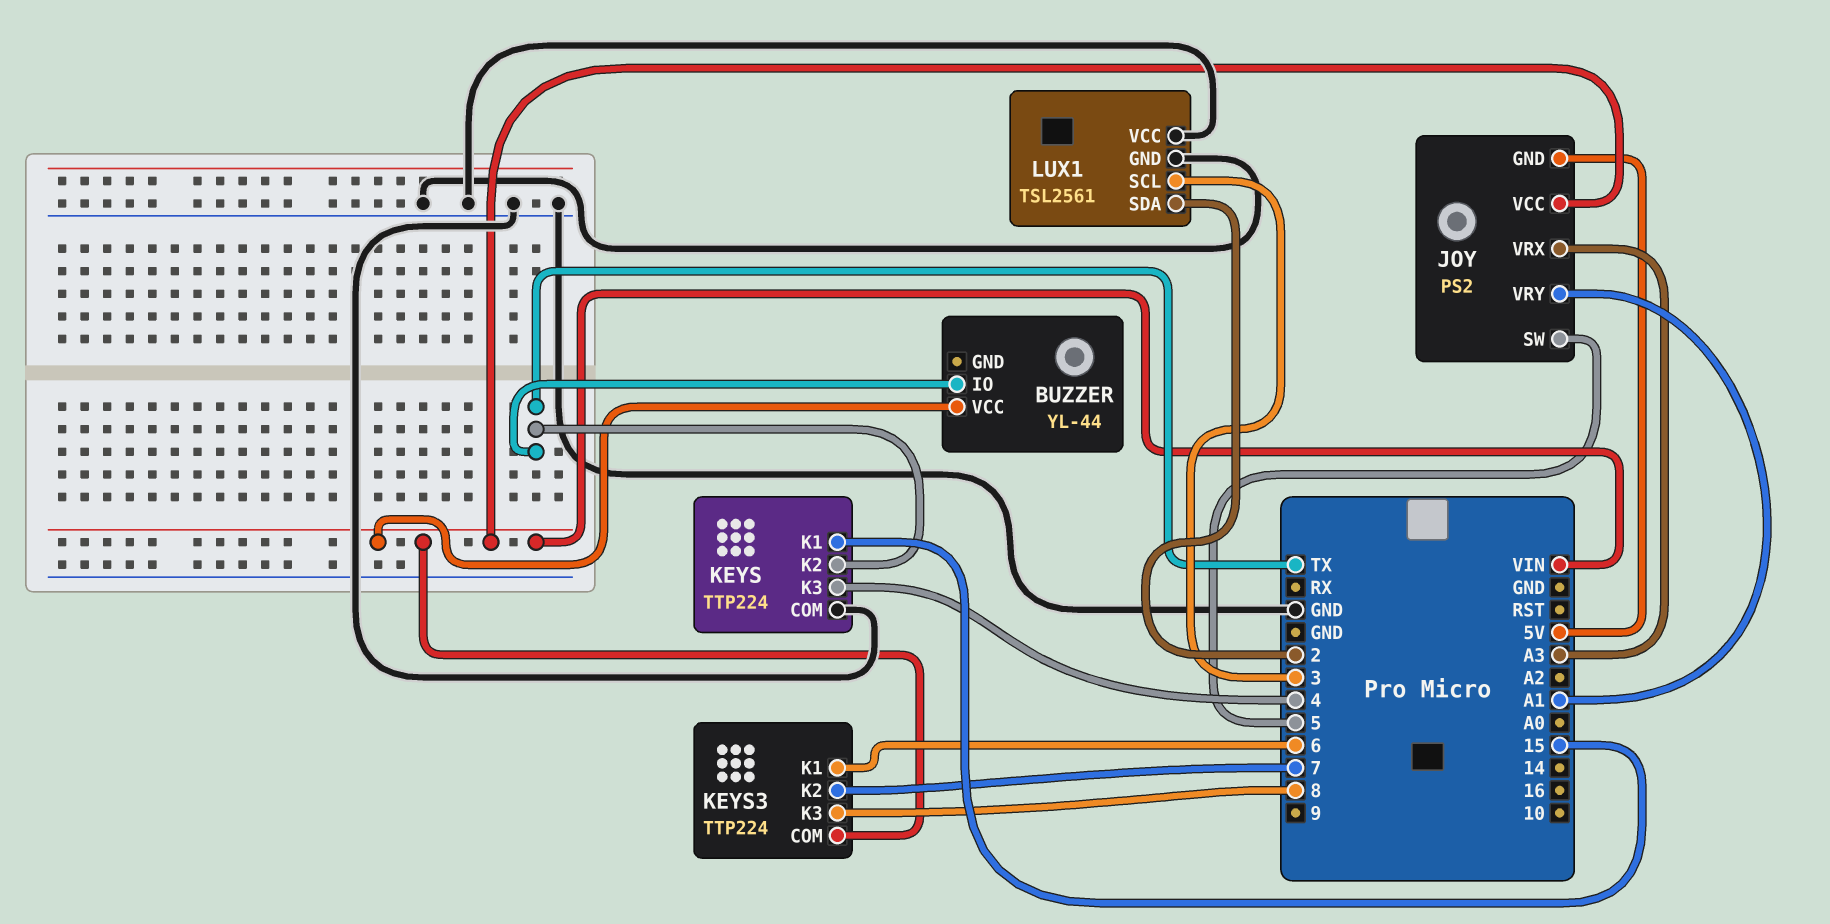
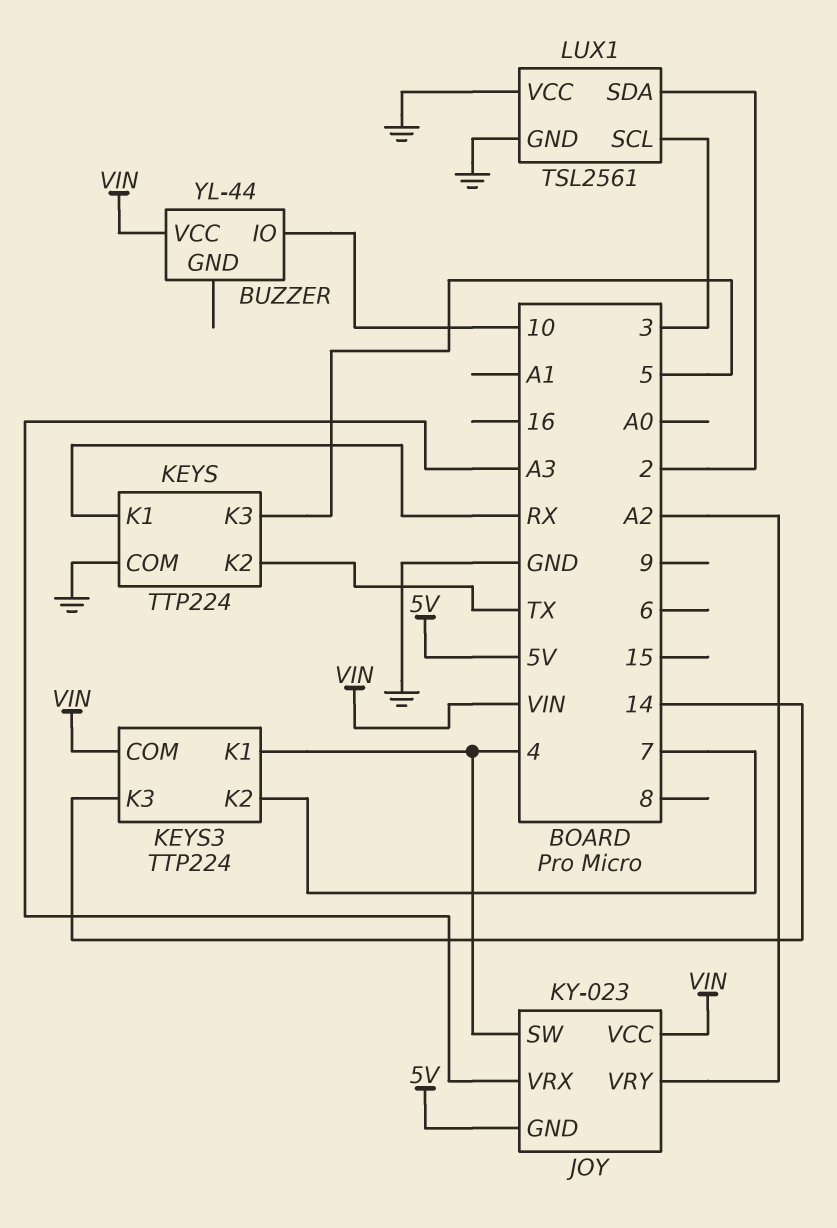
BUZZER pin IO: TX -> 10
JOY: PS2 -> KY-023
JOY pin SW: 5 -> 4
JOY pin VRY: A1 -> A2
KEYS pin K1: 15 -> RX
KEYS pin K3: 4 -> 5
KEYS3 pin K1: 6 -> 4
KEYS3 pin K3: 8 -> 14

